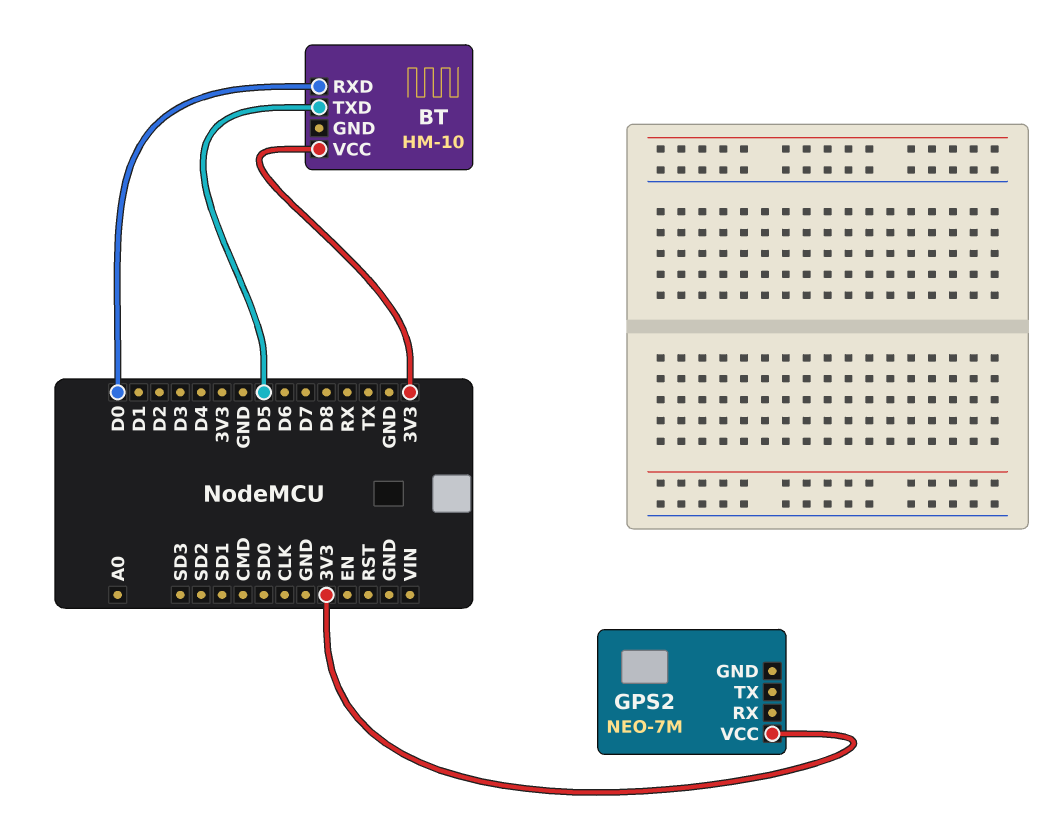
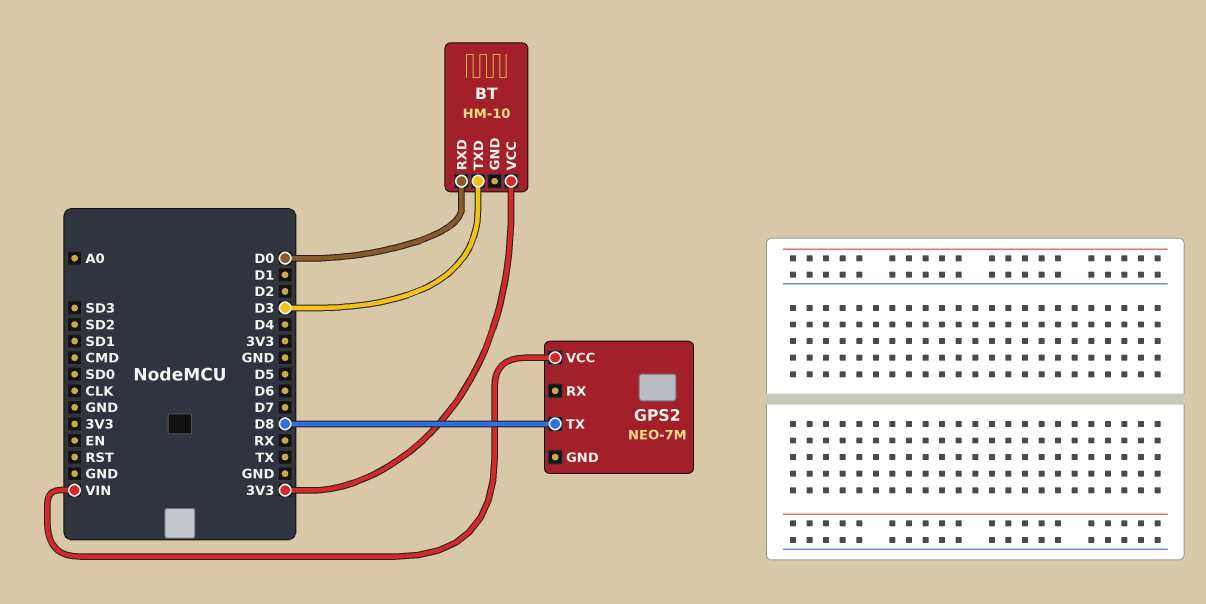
BT pin TXD: D5 -> D3
GPS2 pin TX: none -> D8
GPS2 pin VCC: 3V3 -> VIN

